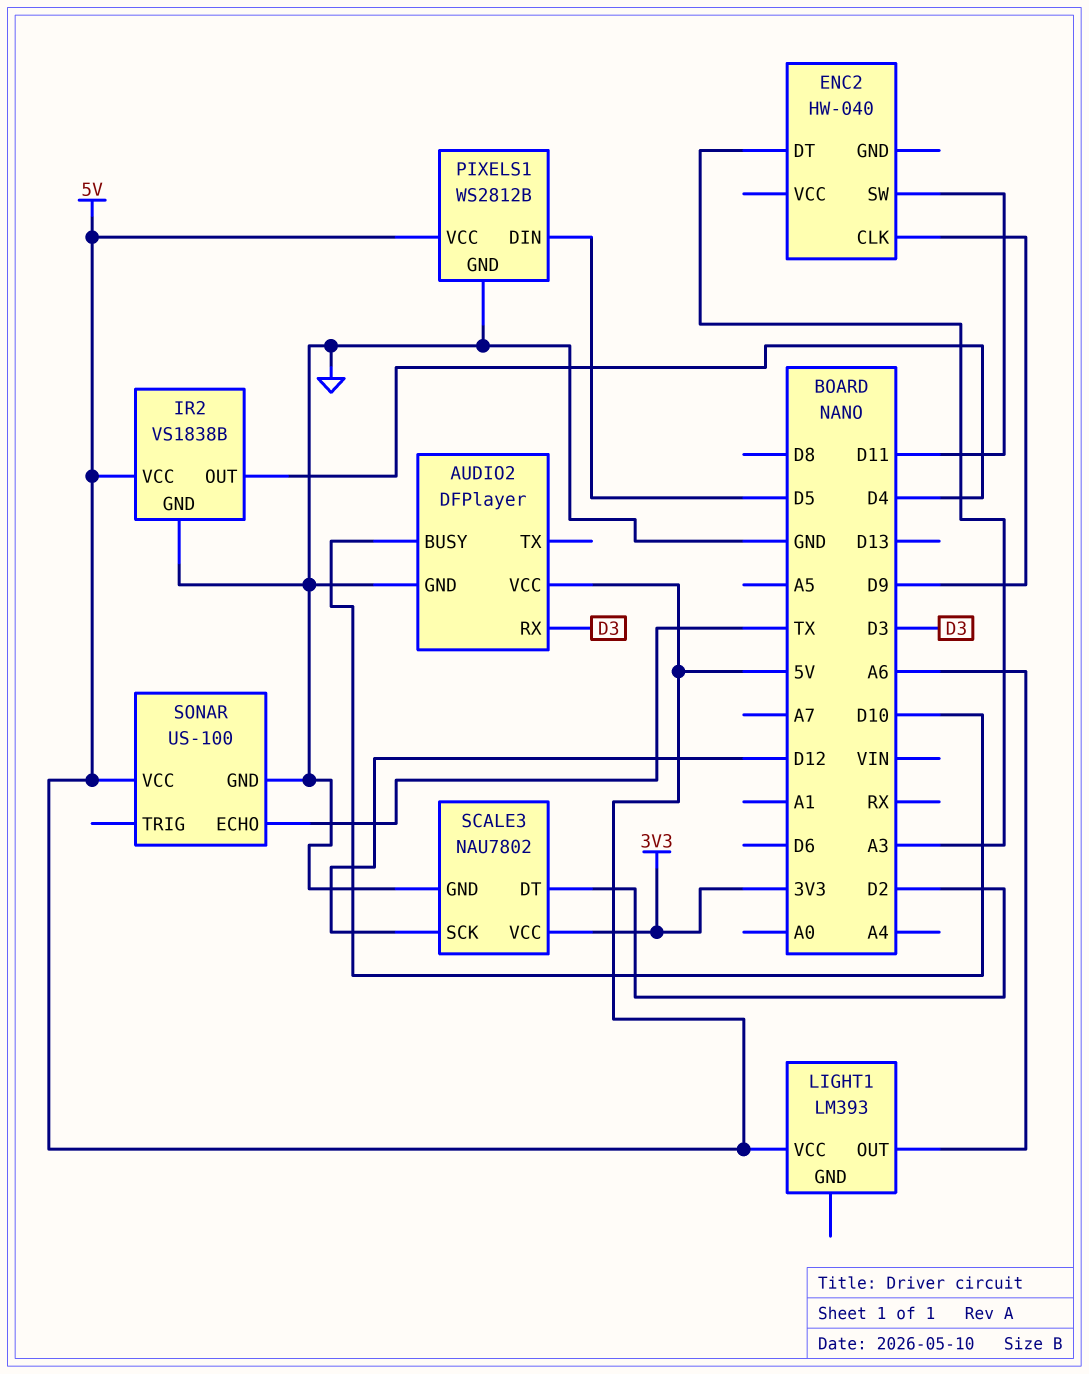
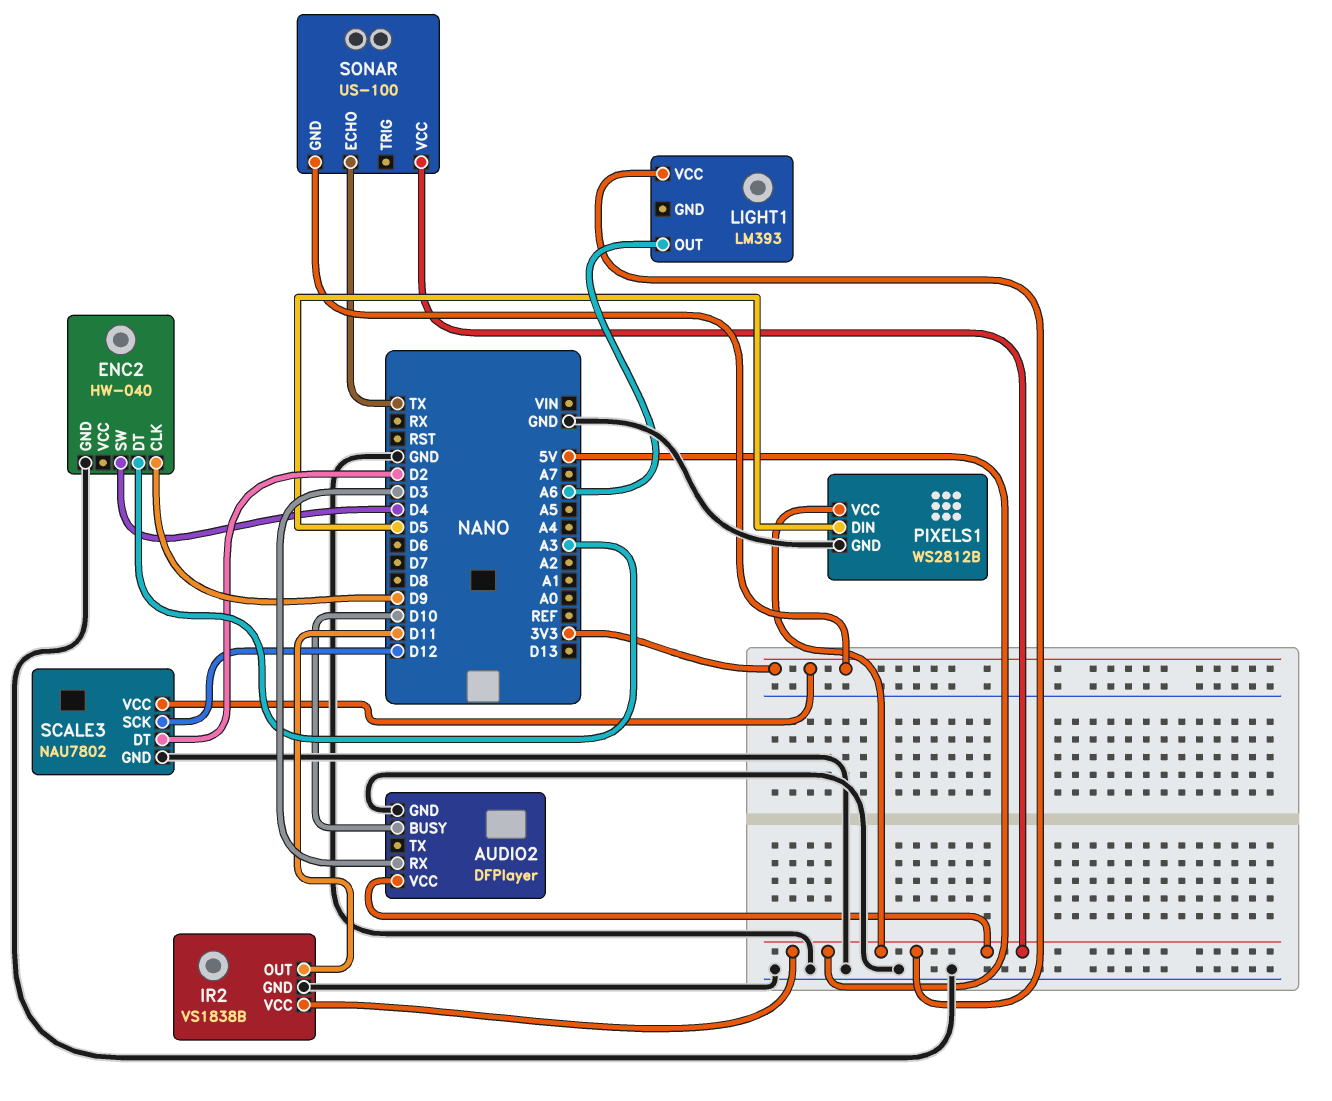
ENC2 pin GND: none -> GND
ENC2 pin SW: D11 -> D4
IR2 pin OUT: D4 -> D11
SONAR pin GND: GND -> 3V3

